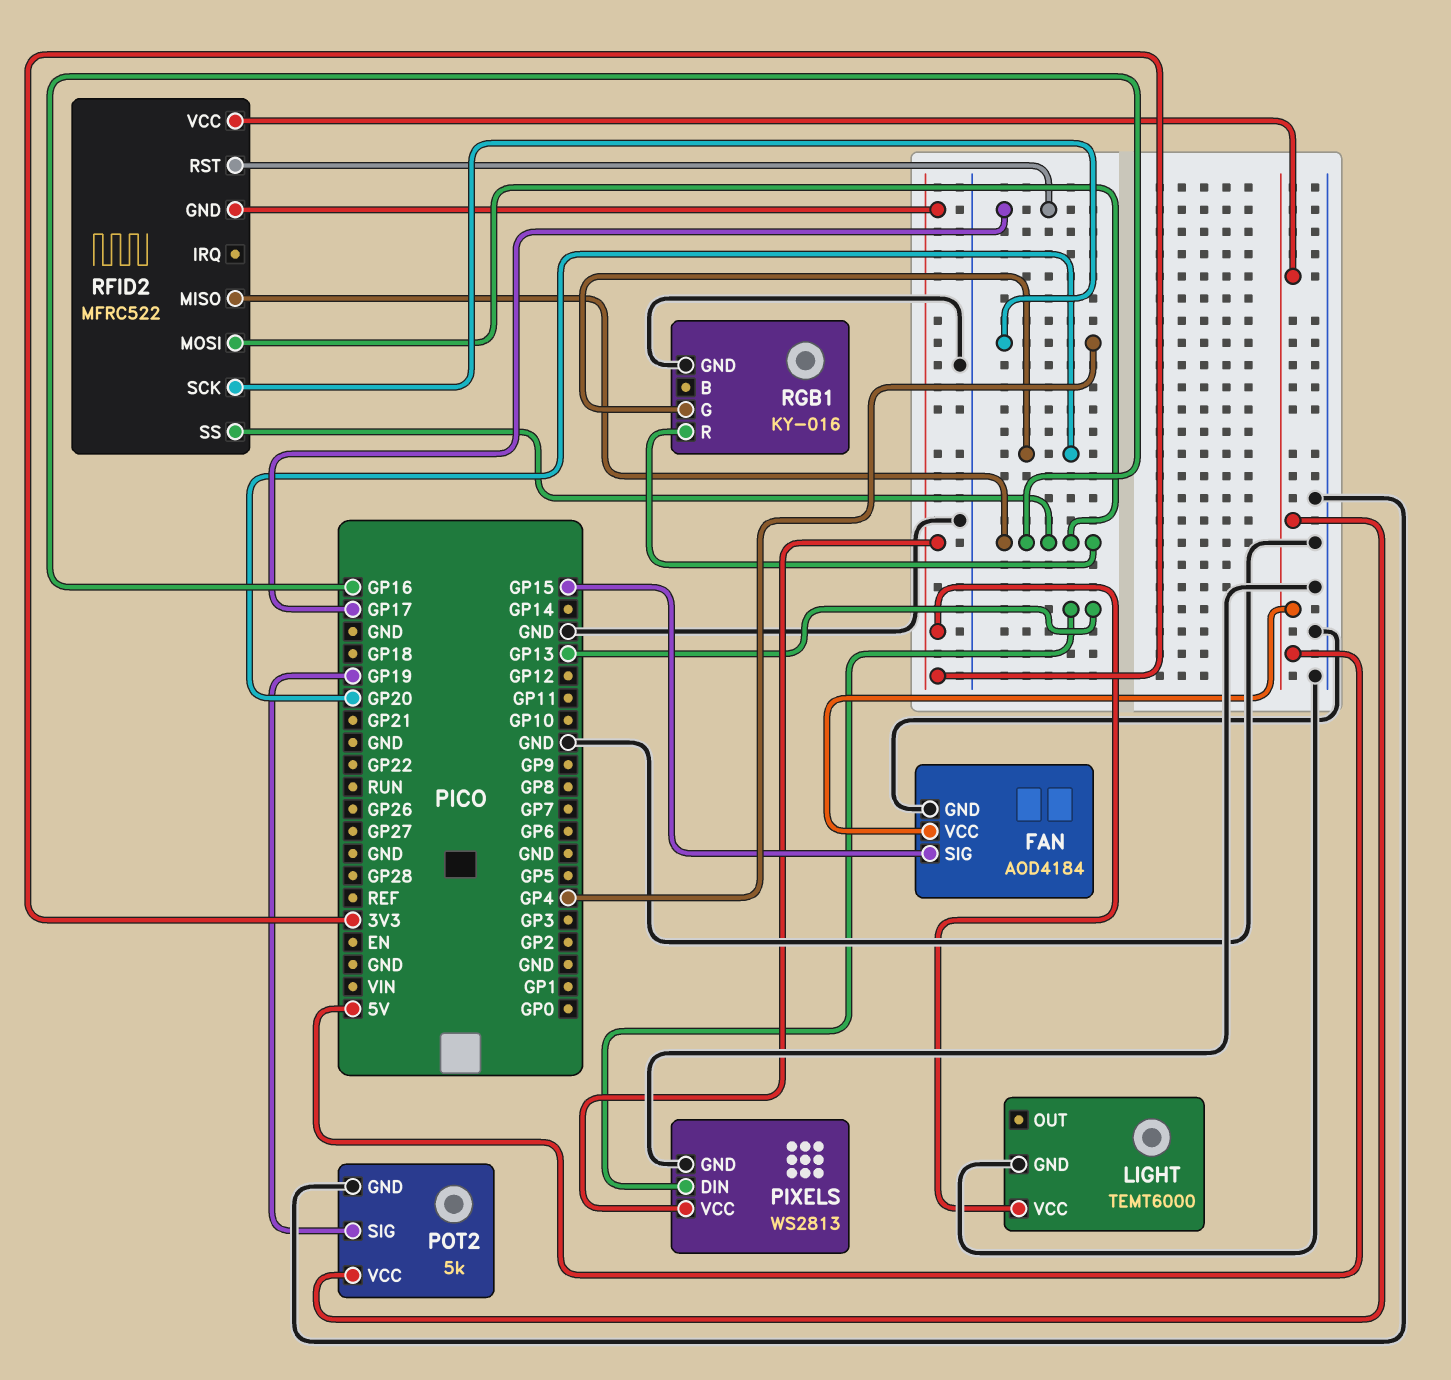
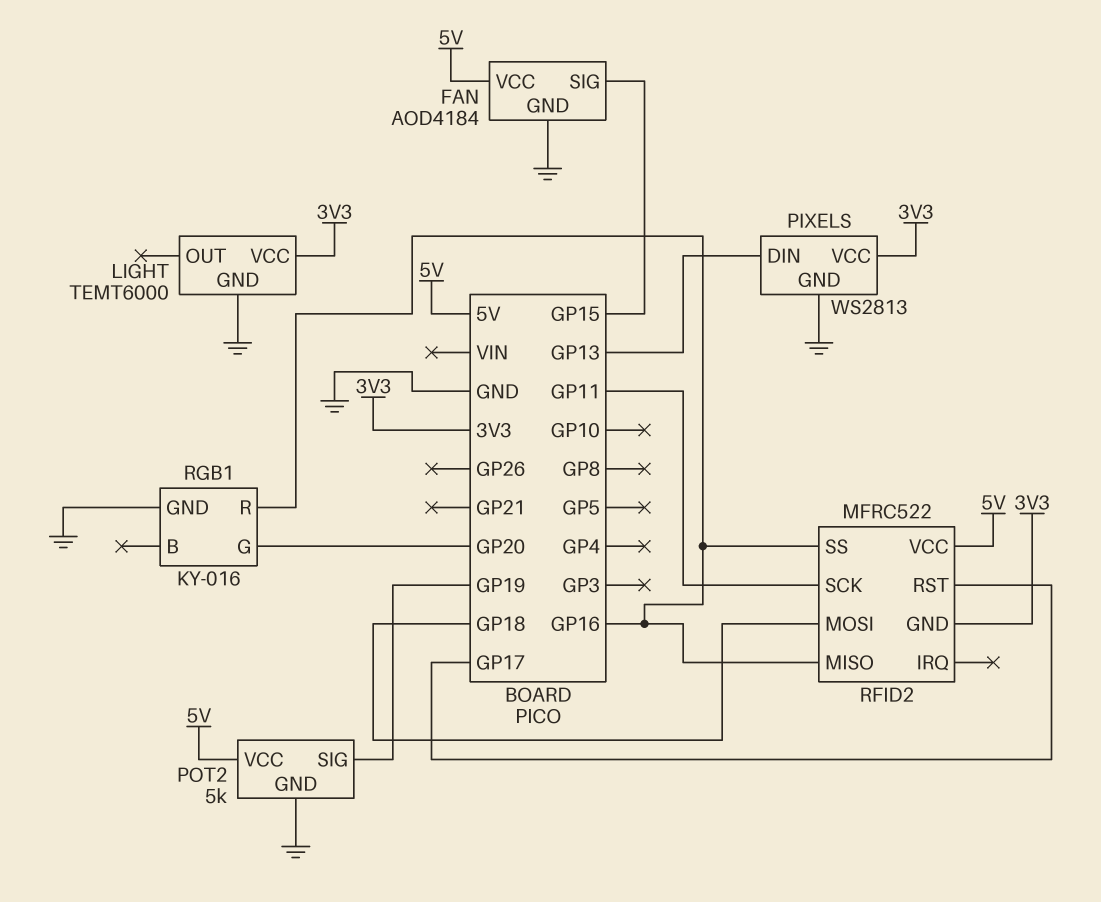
RFID2 pin MOSI: GP16 -> GP18
RFID2 pin SCK: GP4 -> GP11

